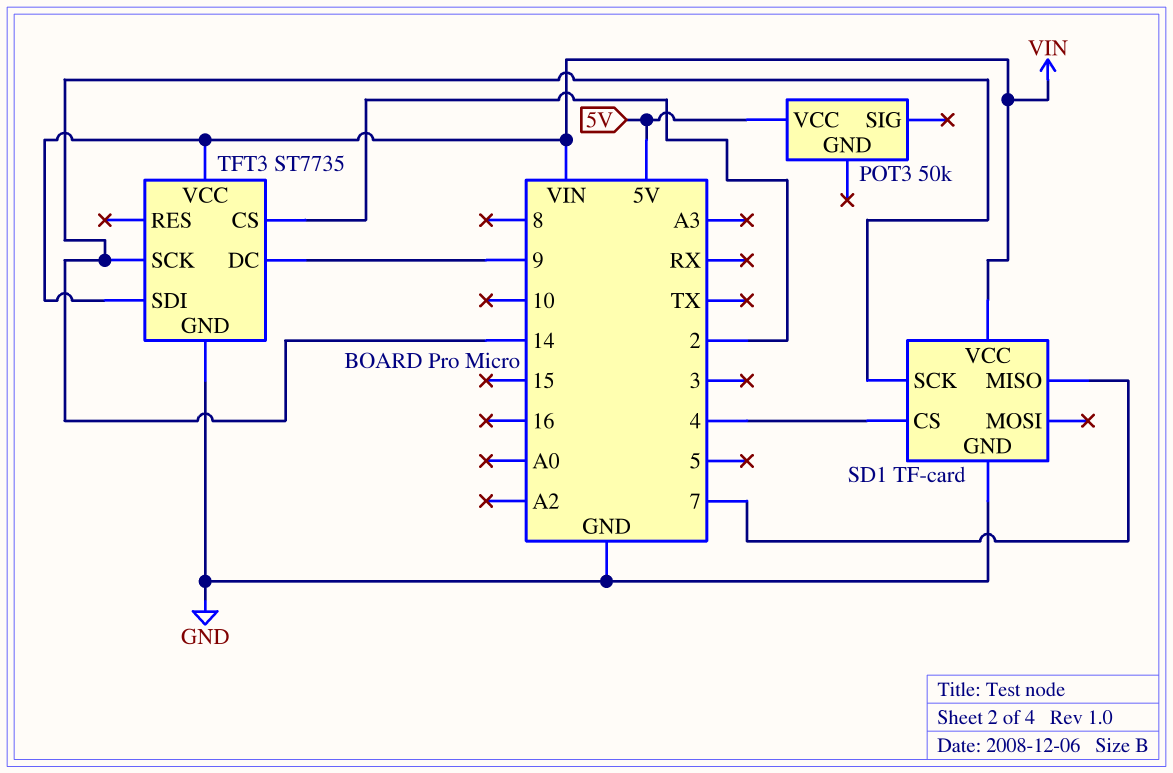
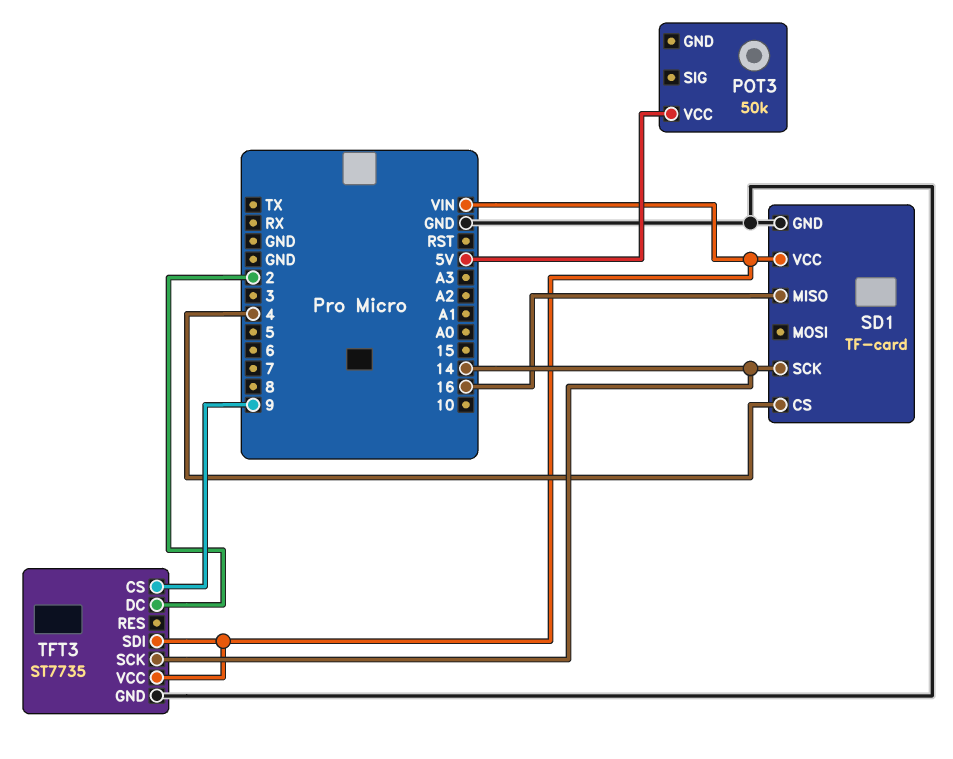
SD1 pin MISO: 7 -> 16
TFT3 pin CS: 2 -> 9
TFT3 pin DC: 9 -> 2

